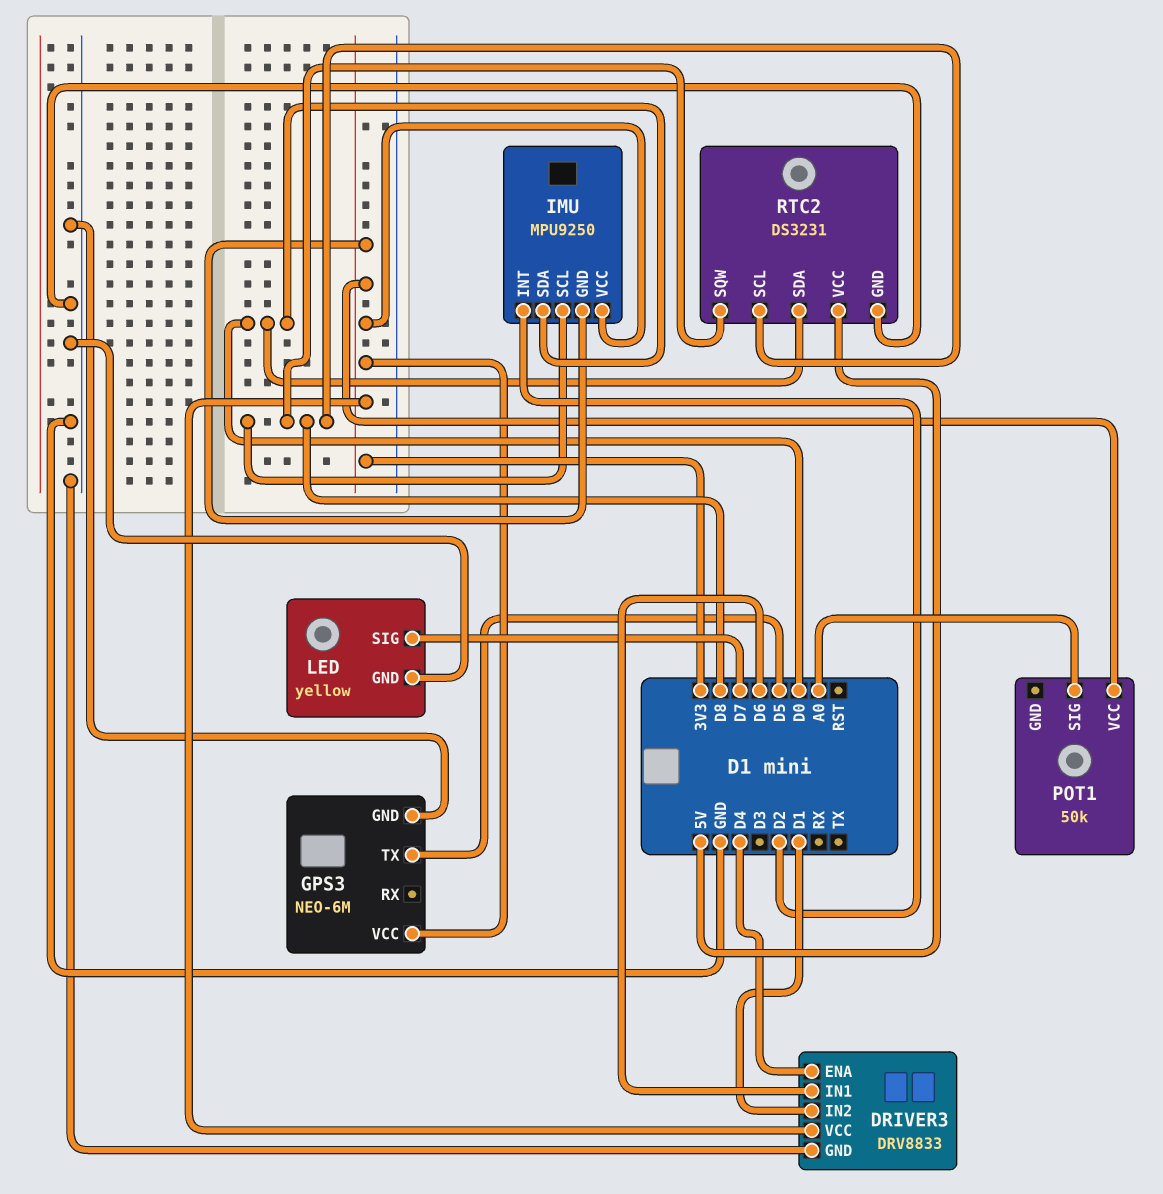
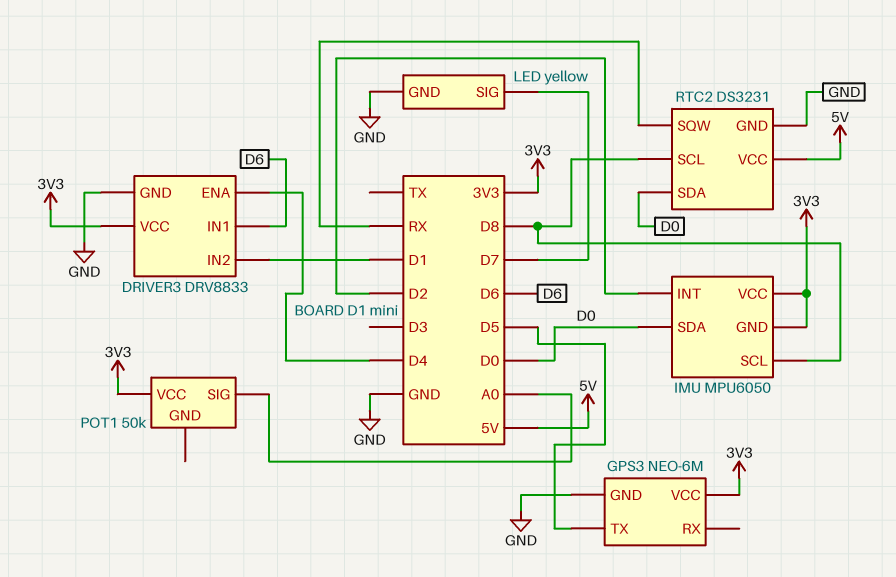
IMU: MPU9250 -> MPU6050
RTC2 pin SQW: D8 -> RX

